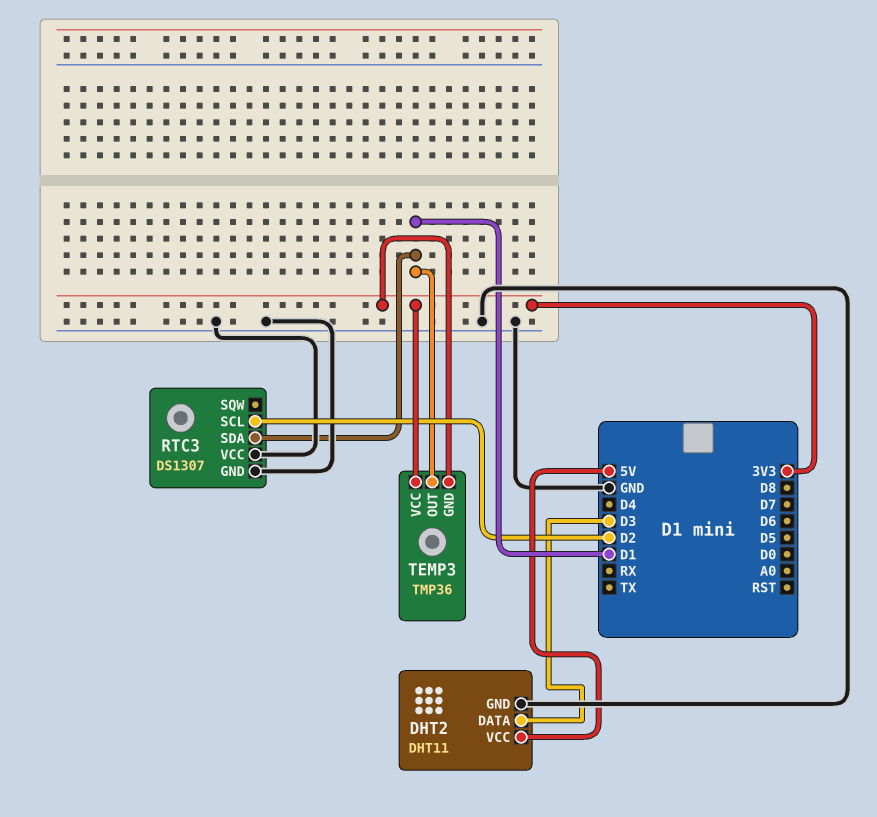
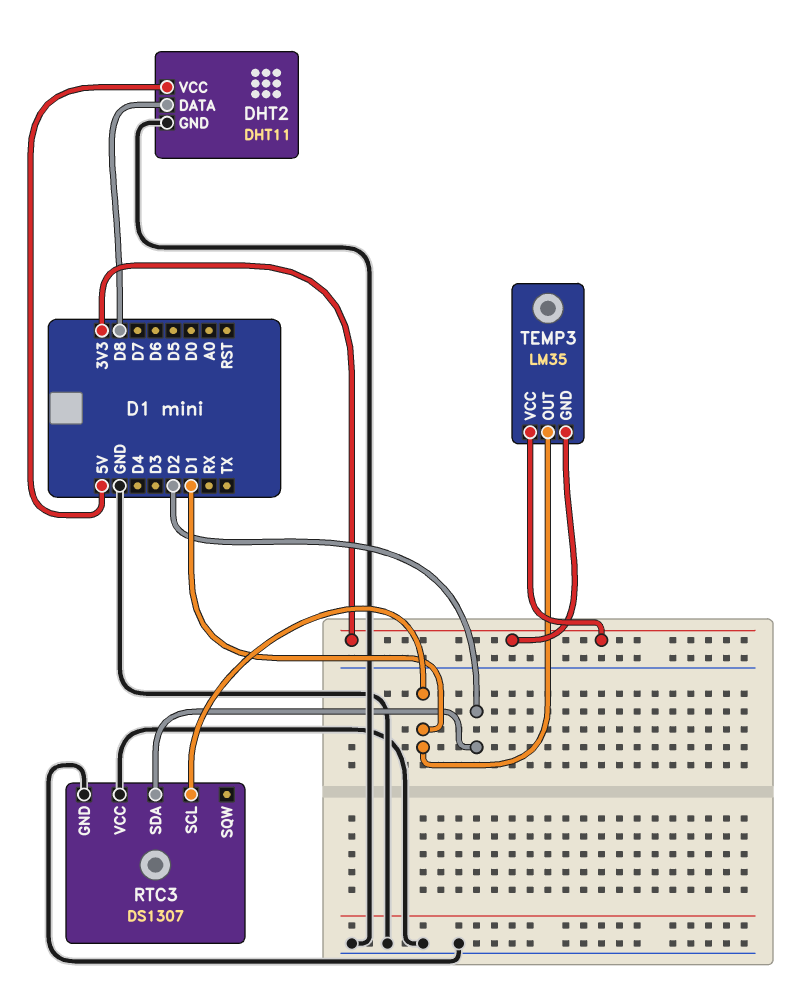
DHT2 pin DATA: D3 -> D8
RTC3 pin SCL: D2 -> D1
RTC3 pin SDA: D1 -> D2
TEMP3: TMP36 -> LM35

